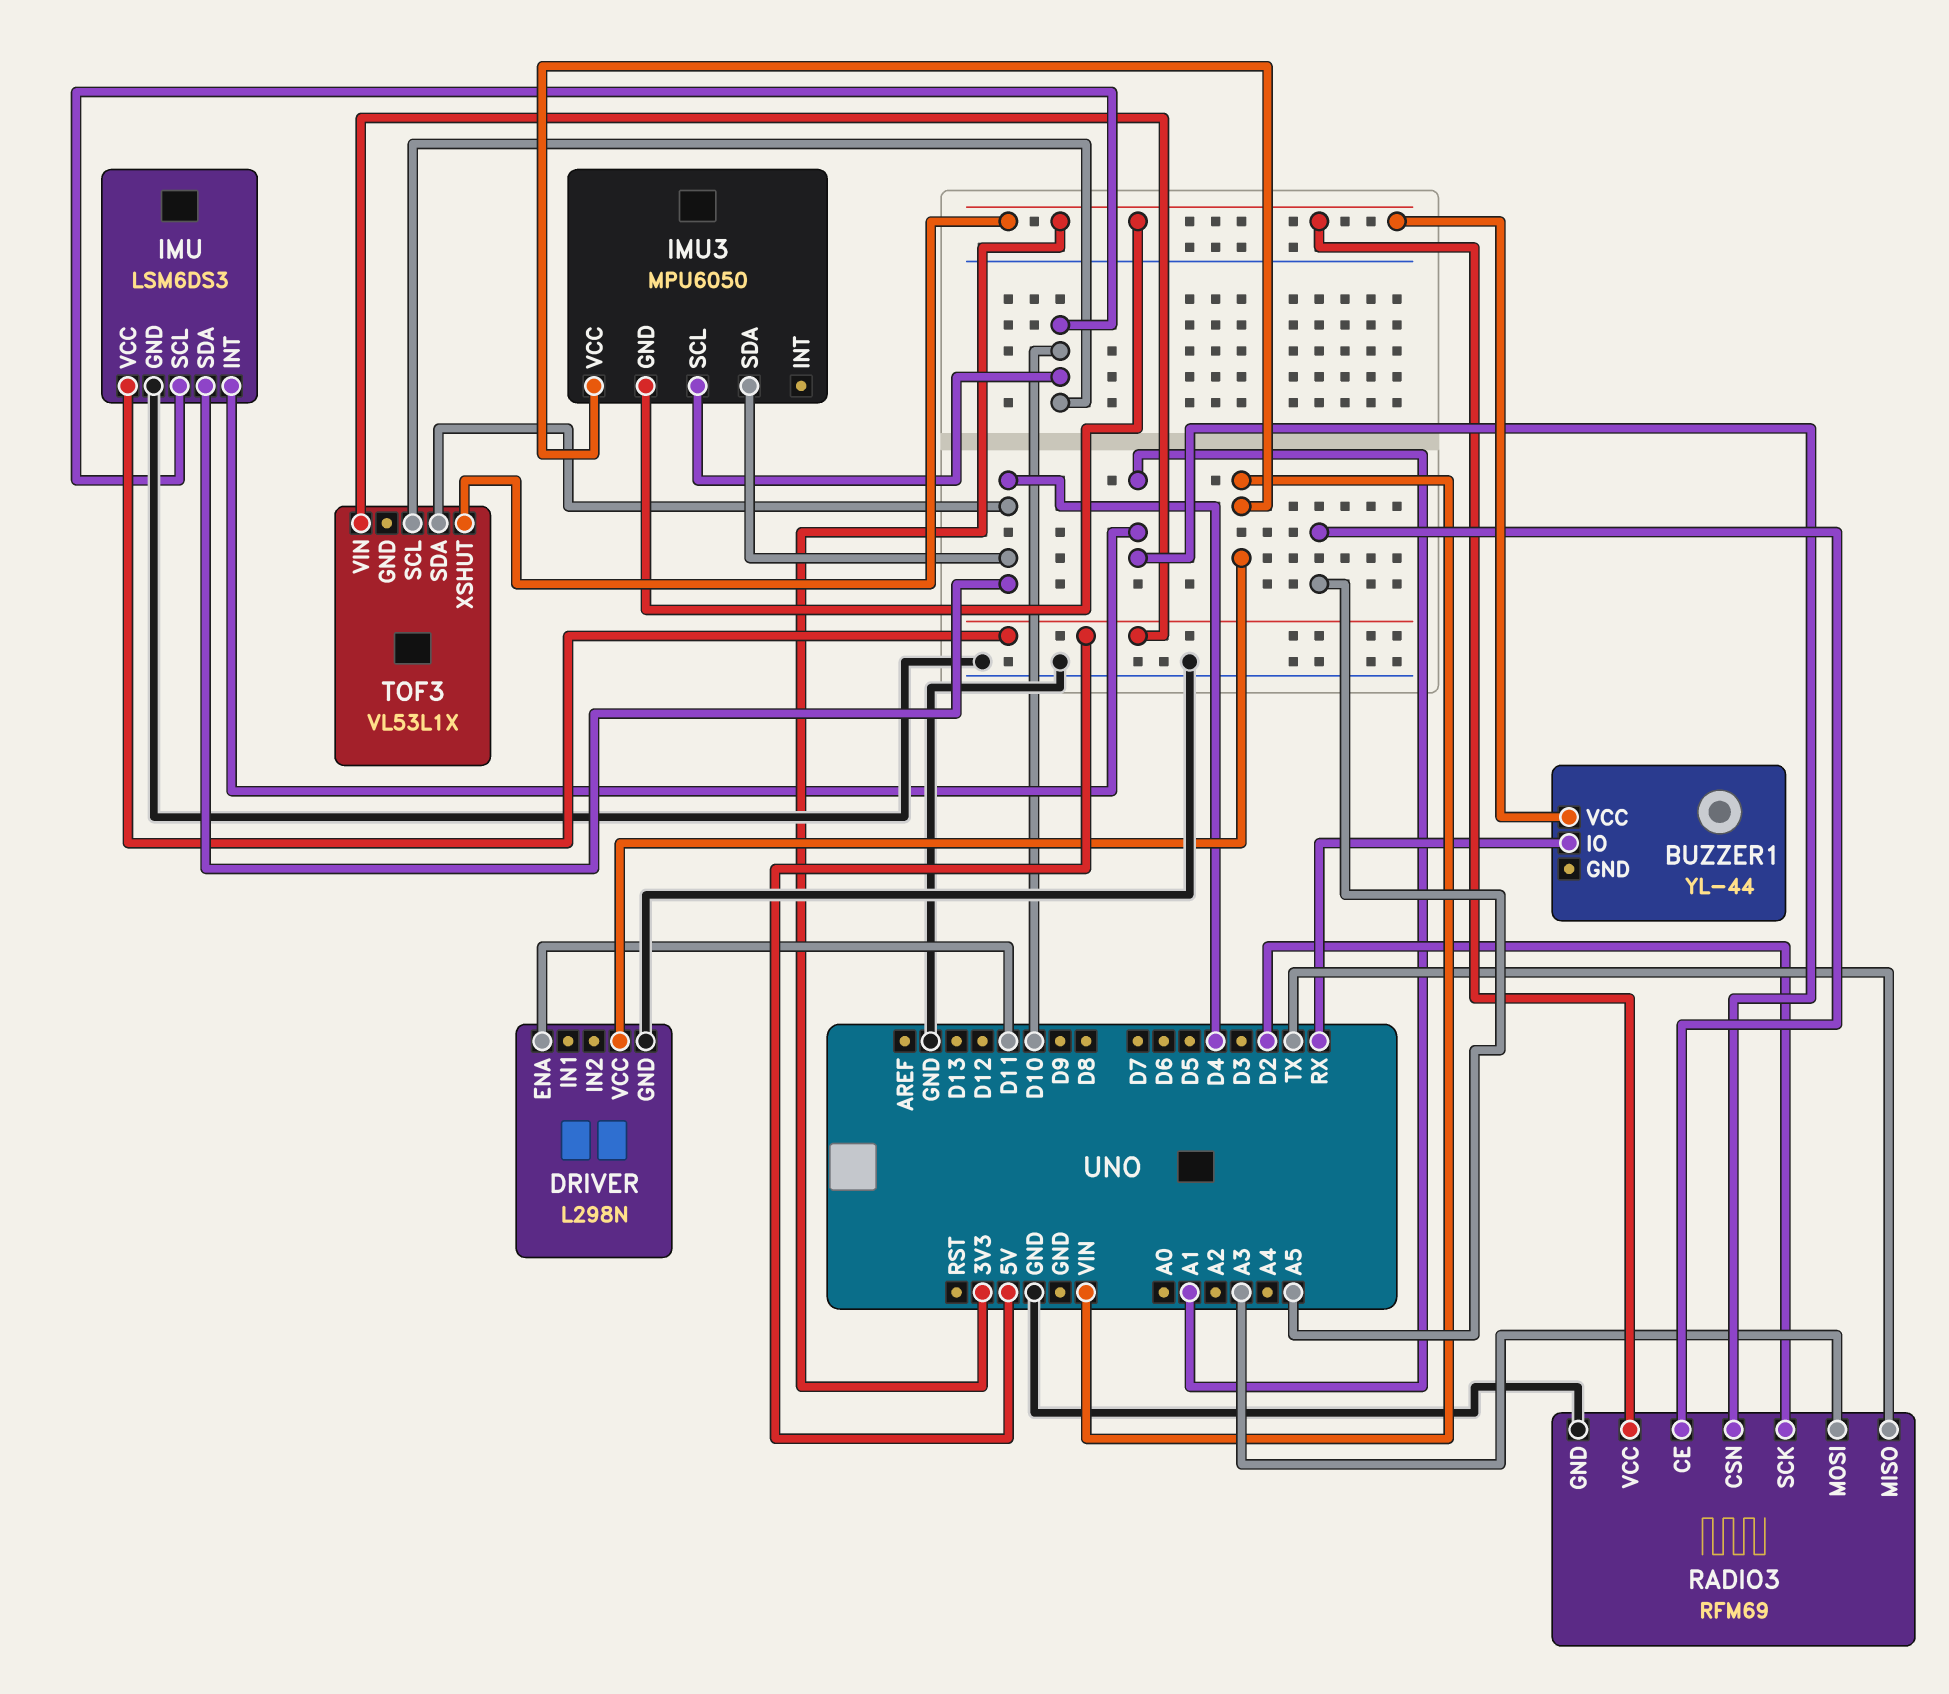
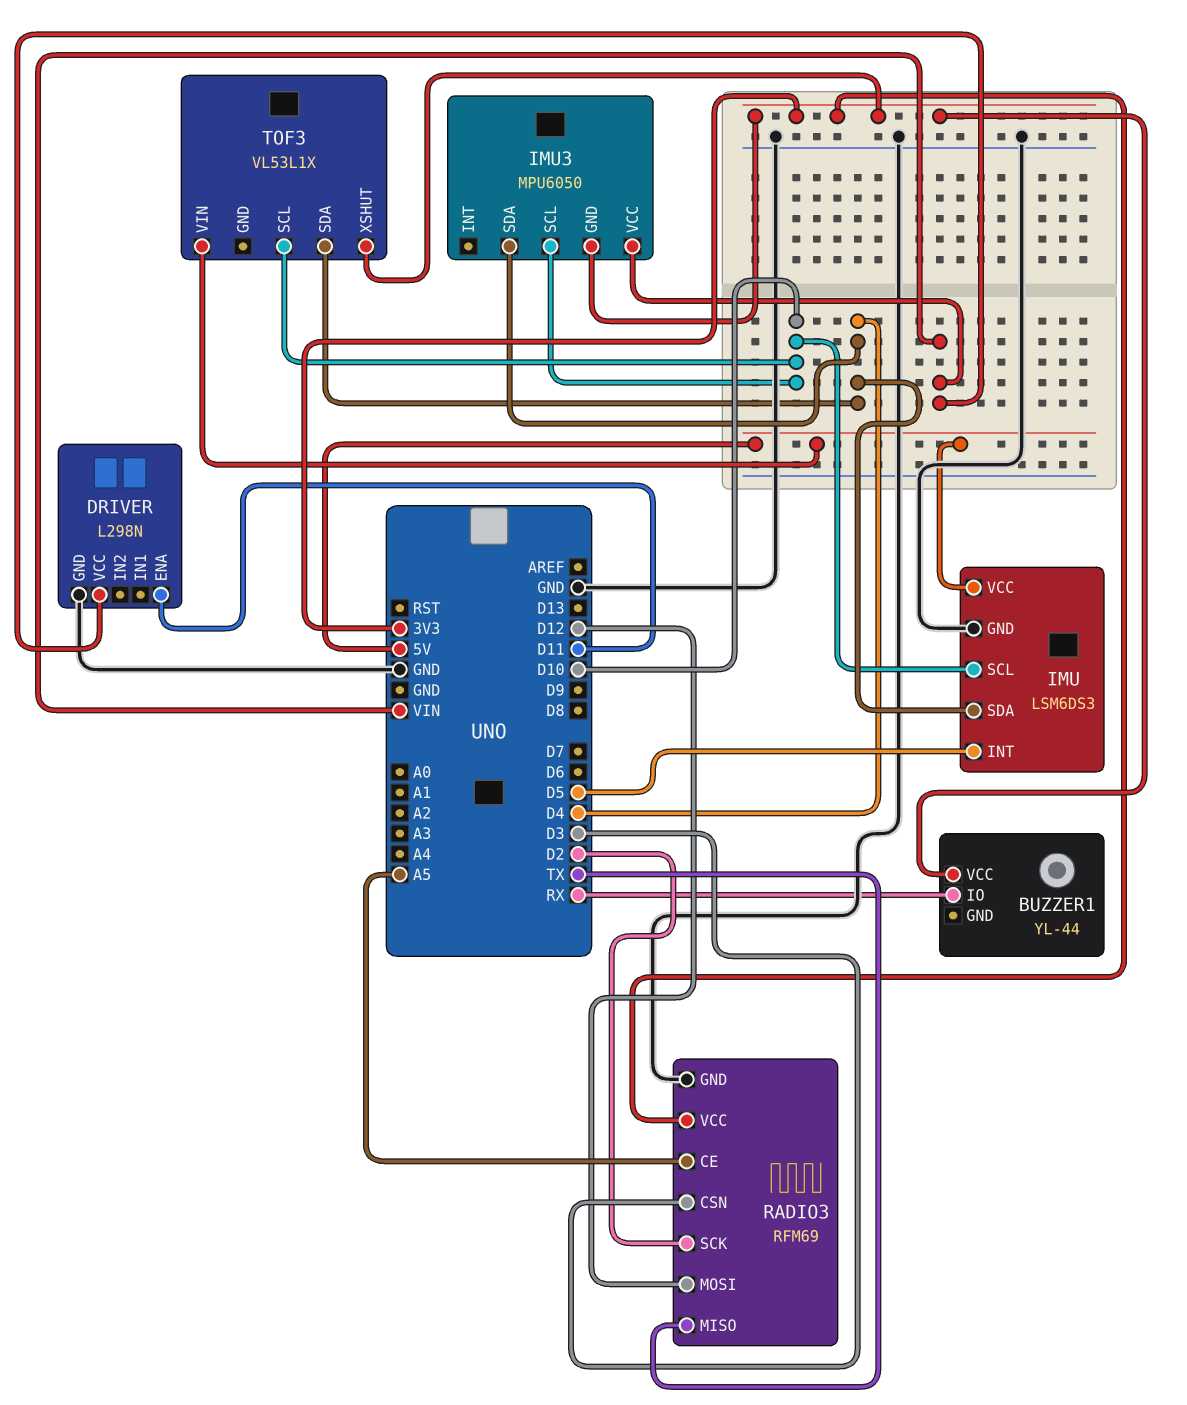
IMU pin INT: A1 -> D5
RADIO3 pin CSN: A1 -> D3
RADIO3 pin MOSI: A3 -> D12

